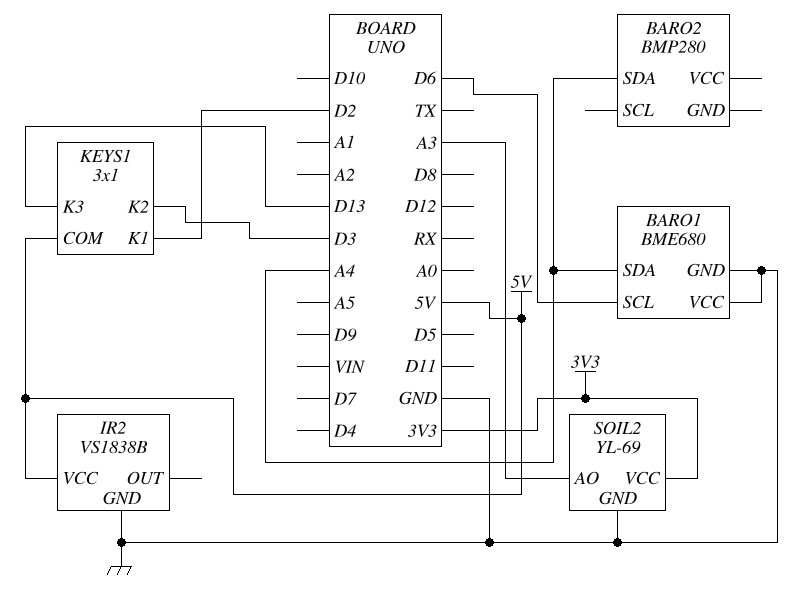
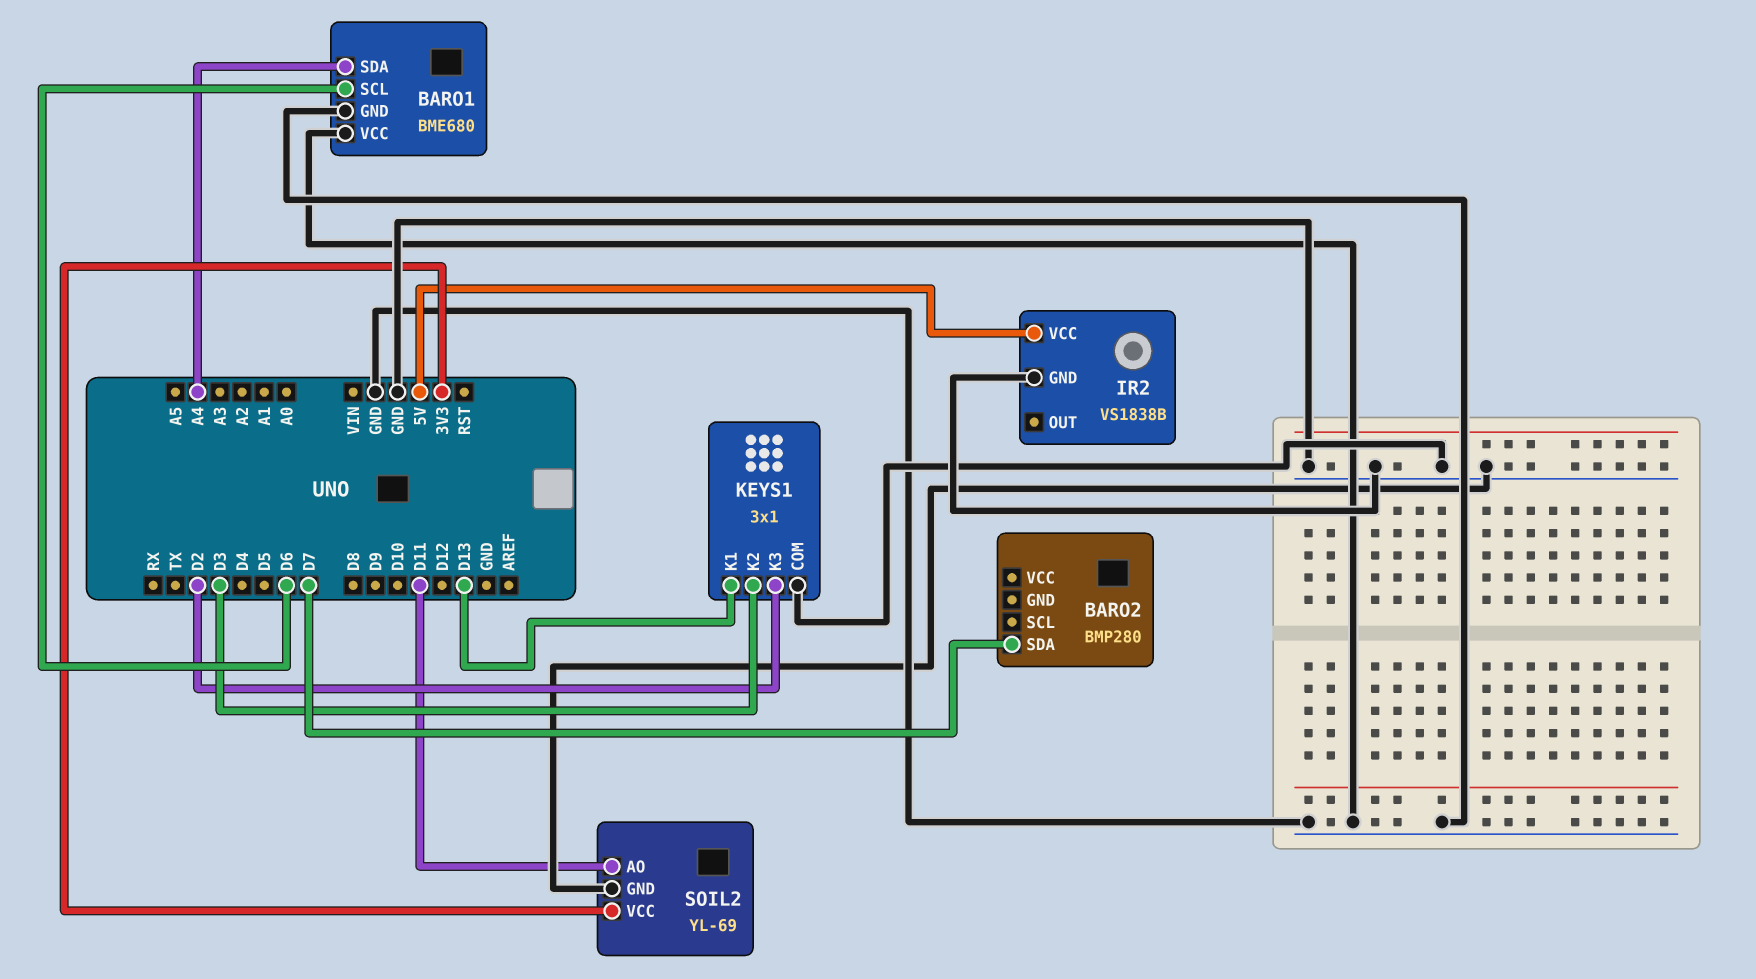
BARO2 pin SDA: A4 -> D7
KEYS1 pin COM: 5V -> GND
KEYS1 pin K1: D2 -> D13
KEYS1 pin K3: D13 -> D2
SOIL2 pin AO: A3 -> D11

